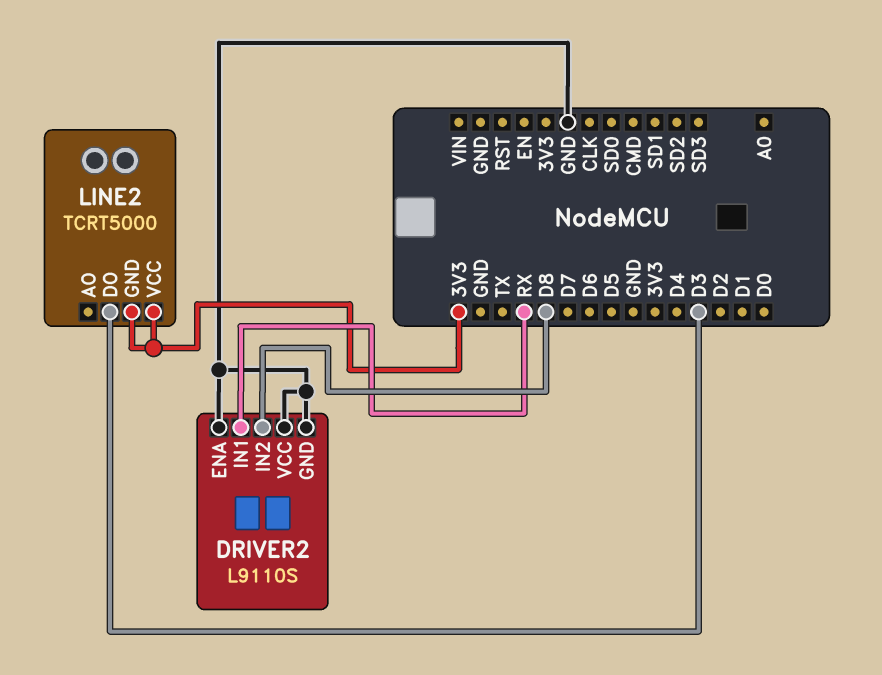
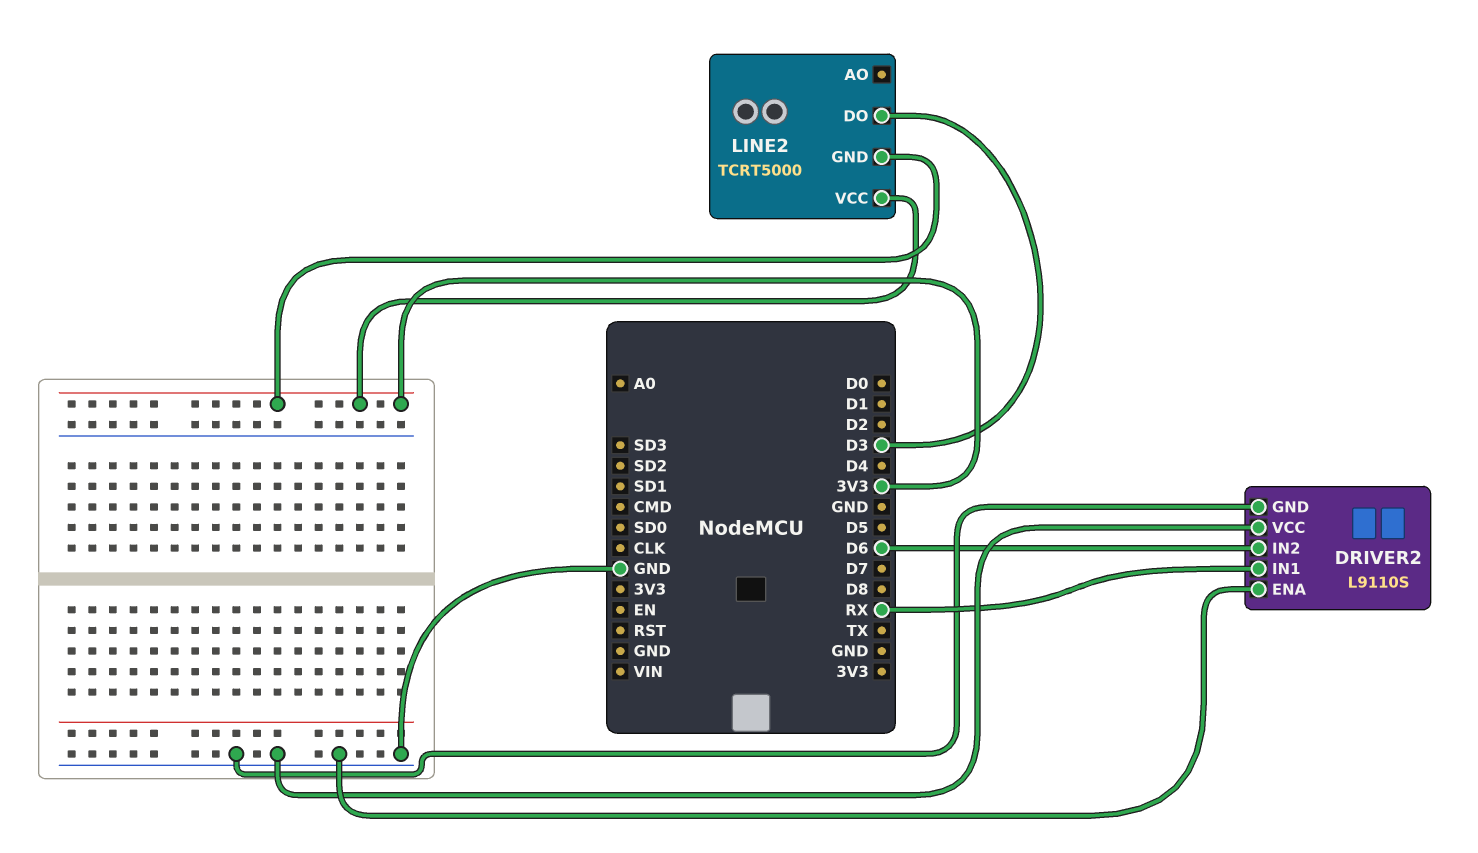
DRIVER2 pin IN2: D8 -> D6

